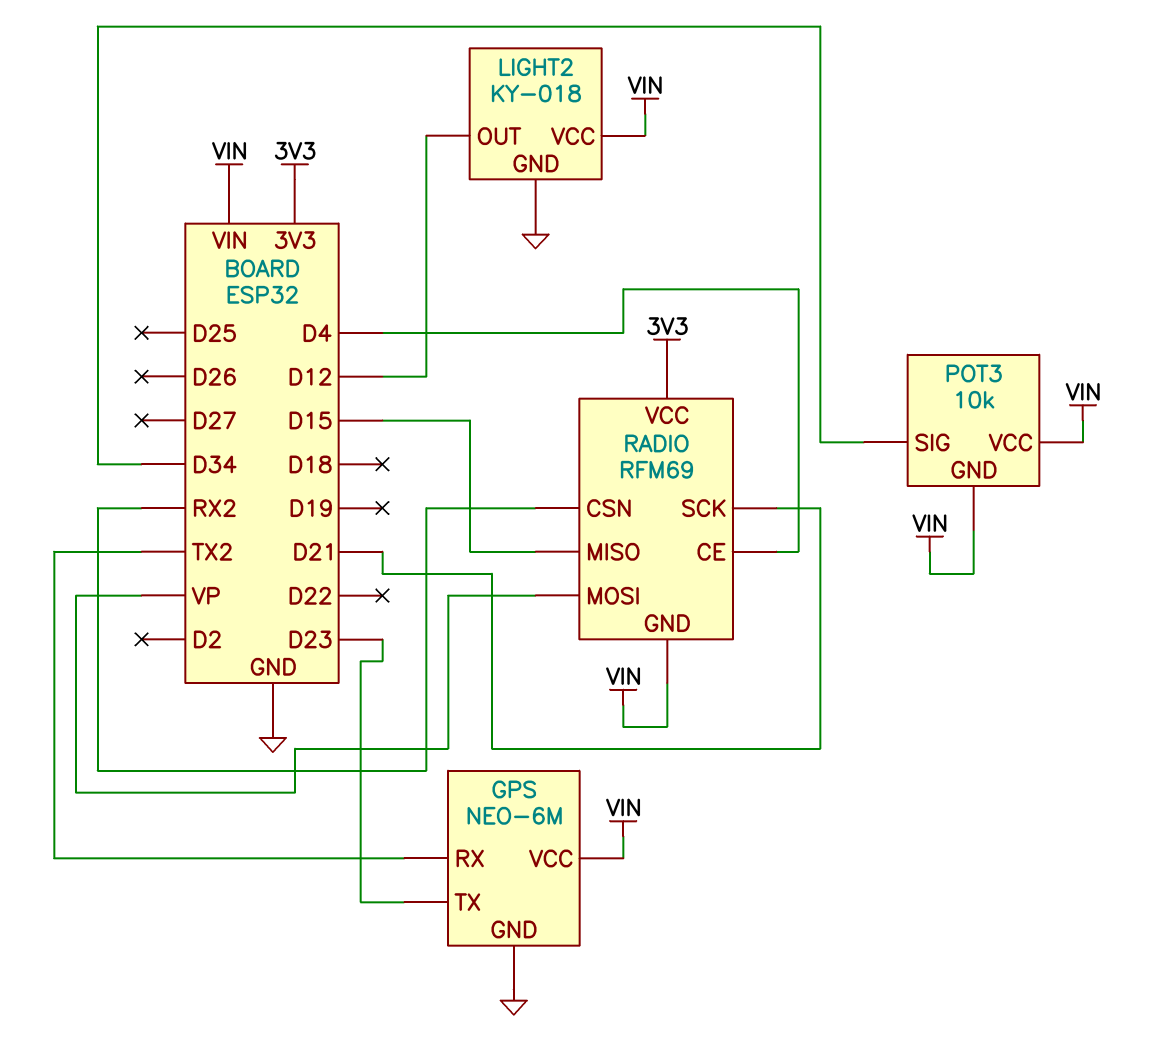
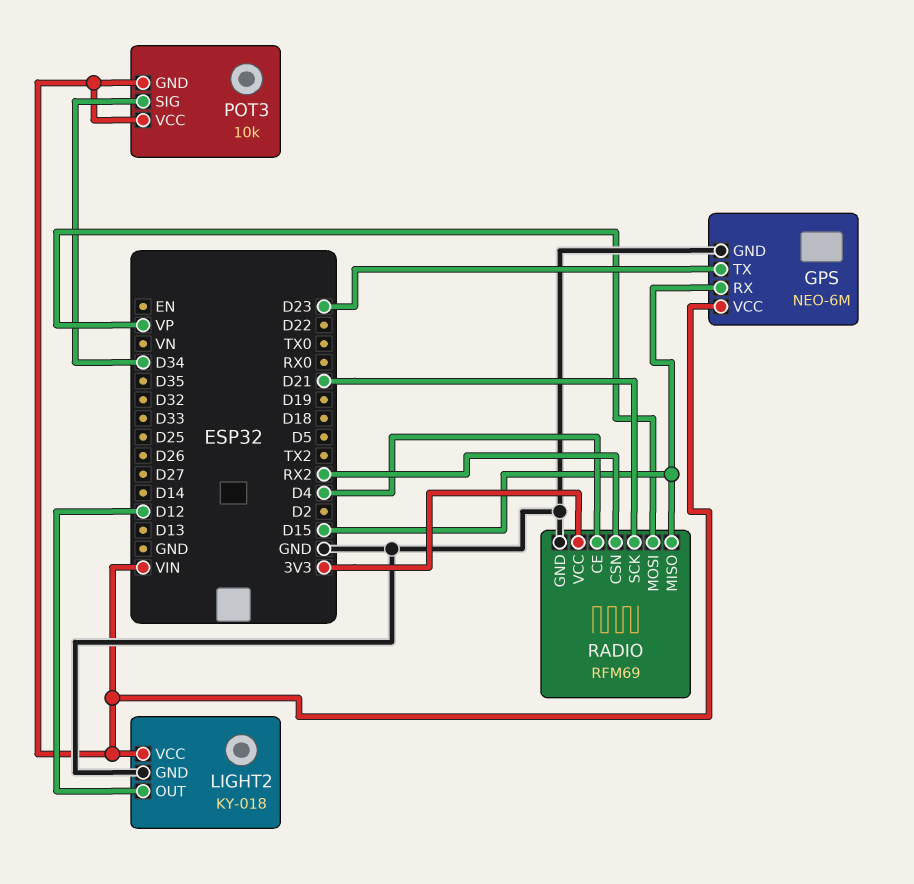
GPS pin RX: TX2 -> D15
RADIO pin GND: VIN -> GND

